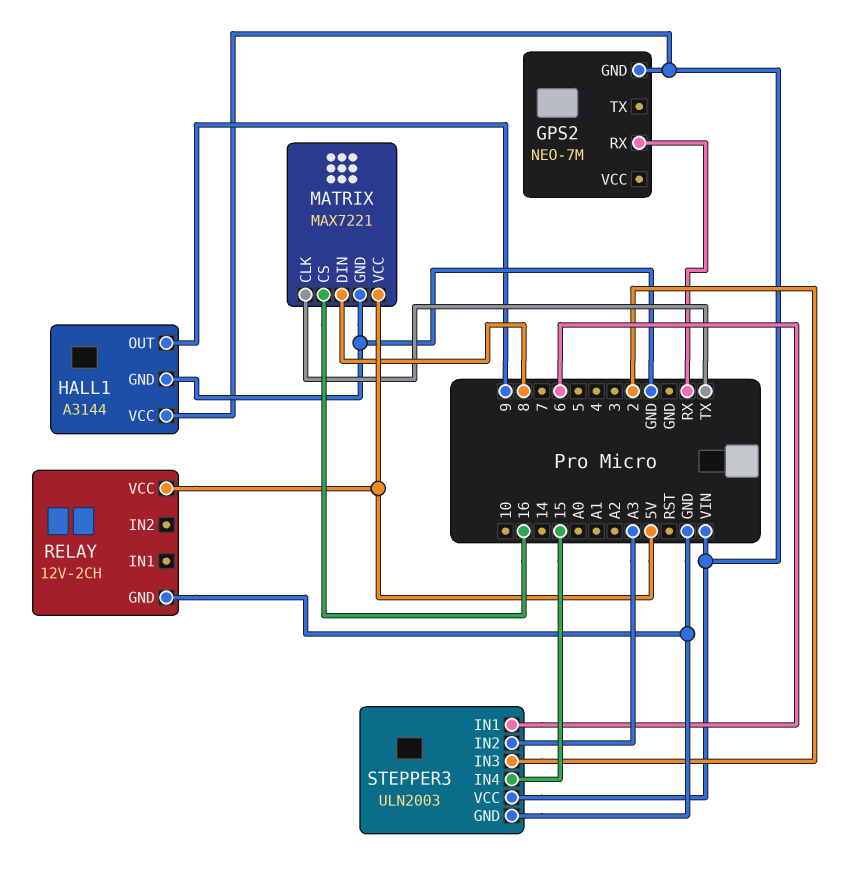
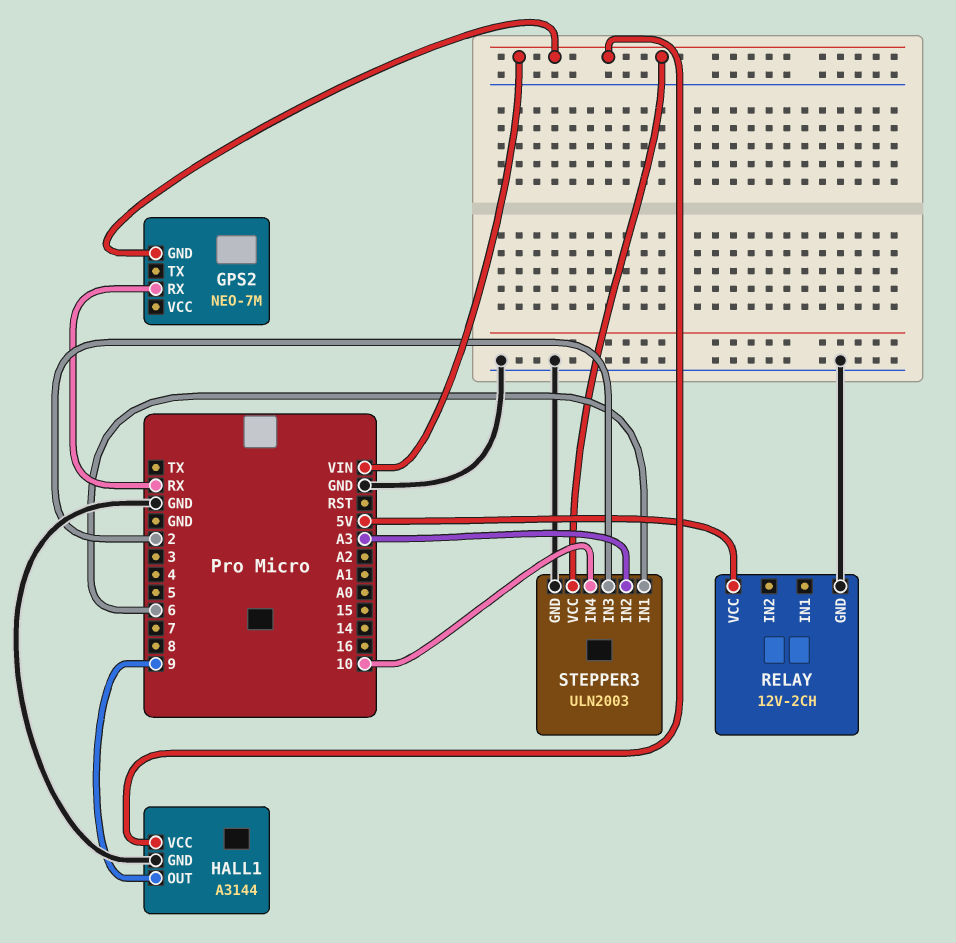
MATRIX: MAX7221 -> none
MATRIX pin CLK: TX -> none
MATRIX pin CS: 16 -> none
MATRIX pin DIN: 8 -> none
MATRIX pin GND: GND -> none
MATRIX pin VCC: 5V -> none
STEPPER3 pin IN4: 15 -> 10

